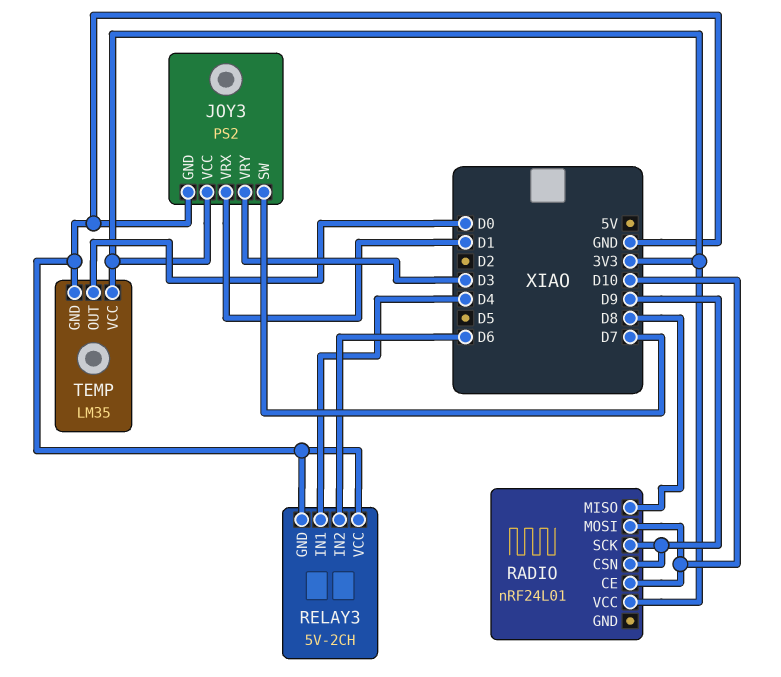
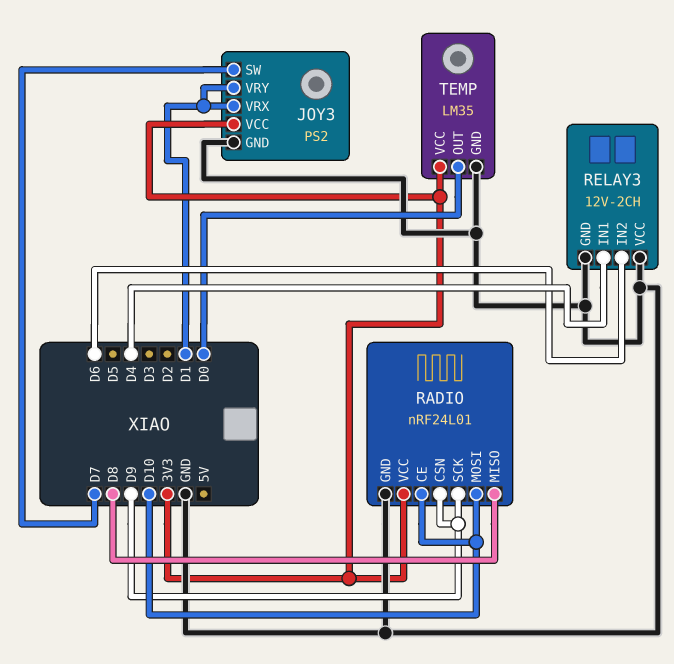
JOY3 pin VRY: D3 -> D1
RADIO pin GND: none -> GND
RELAY3: 5V-2CH -> 12V-2CH

